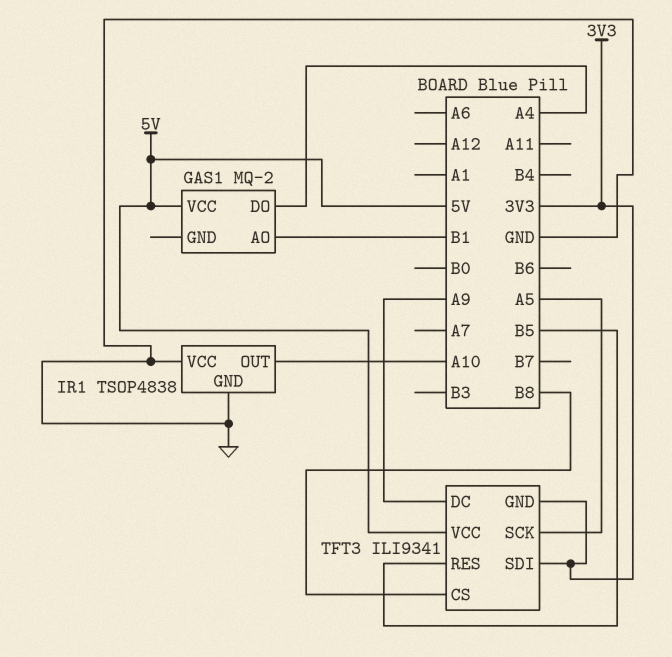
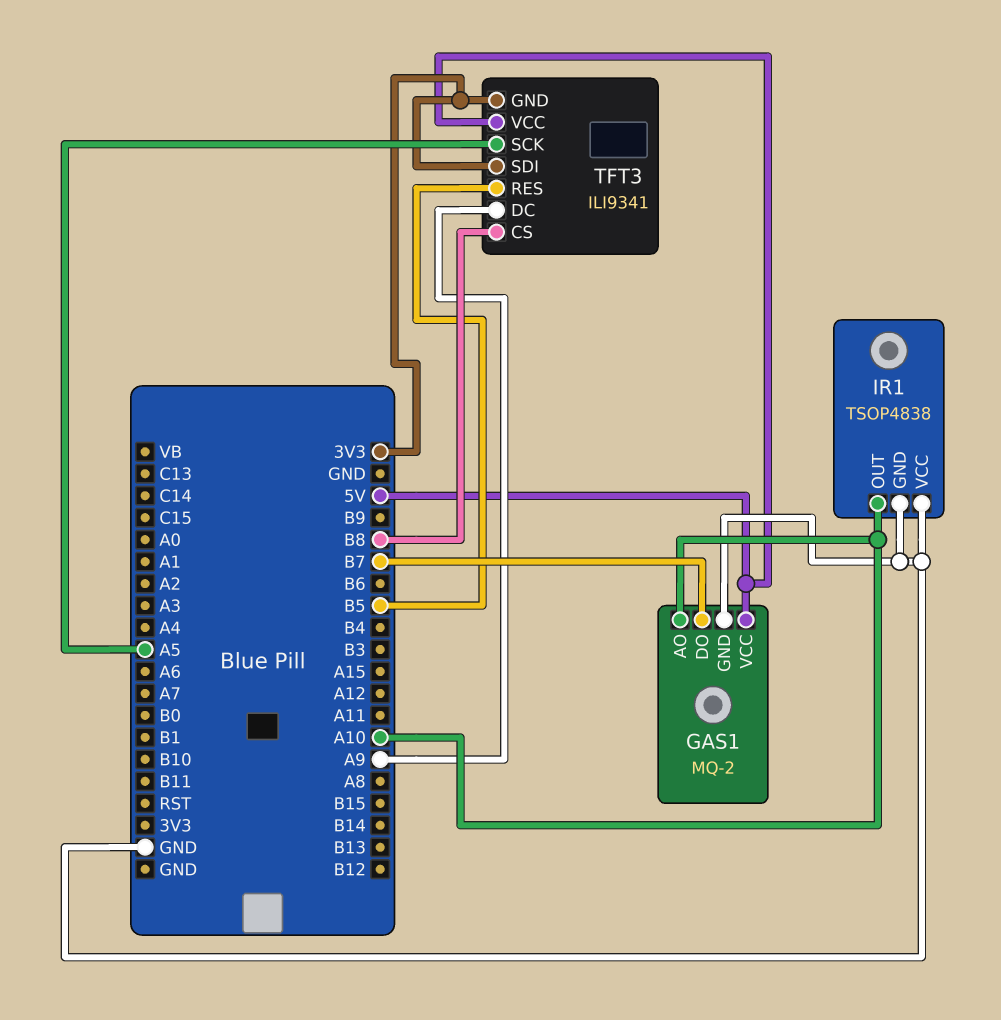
GAS1 pin AO: B1 -> A10
GAS1 pin DO: A4 -> B7
GAS1 pin GND: none -> GND

